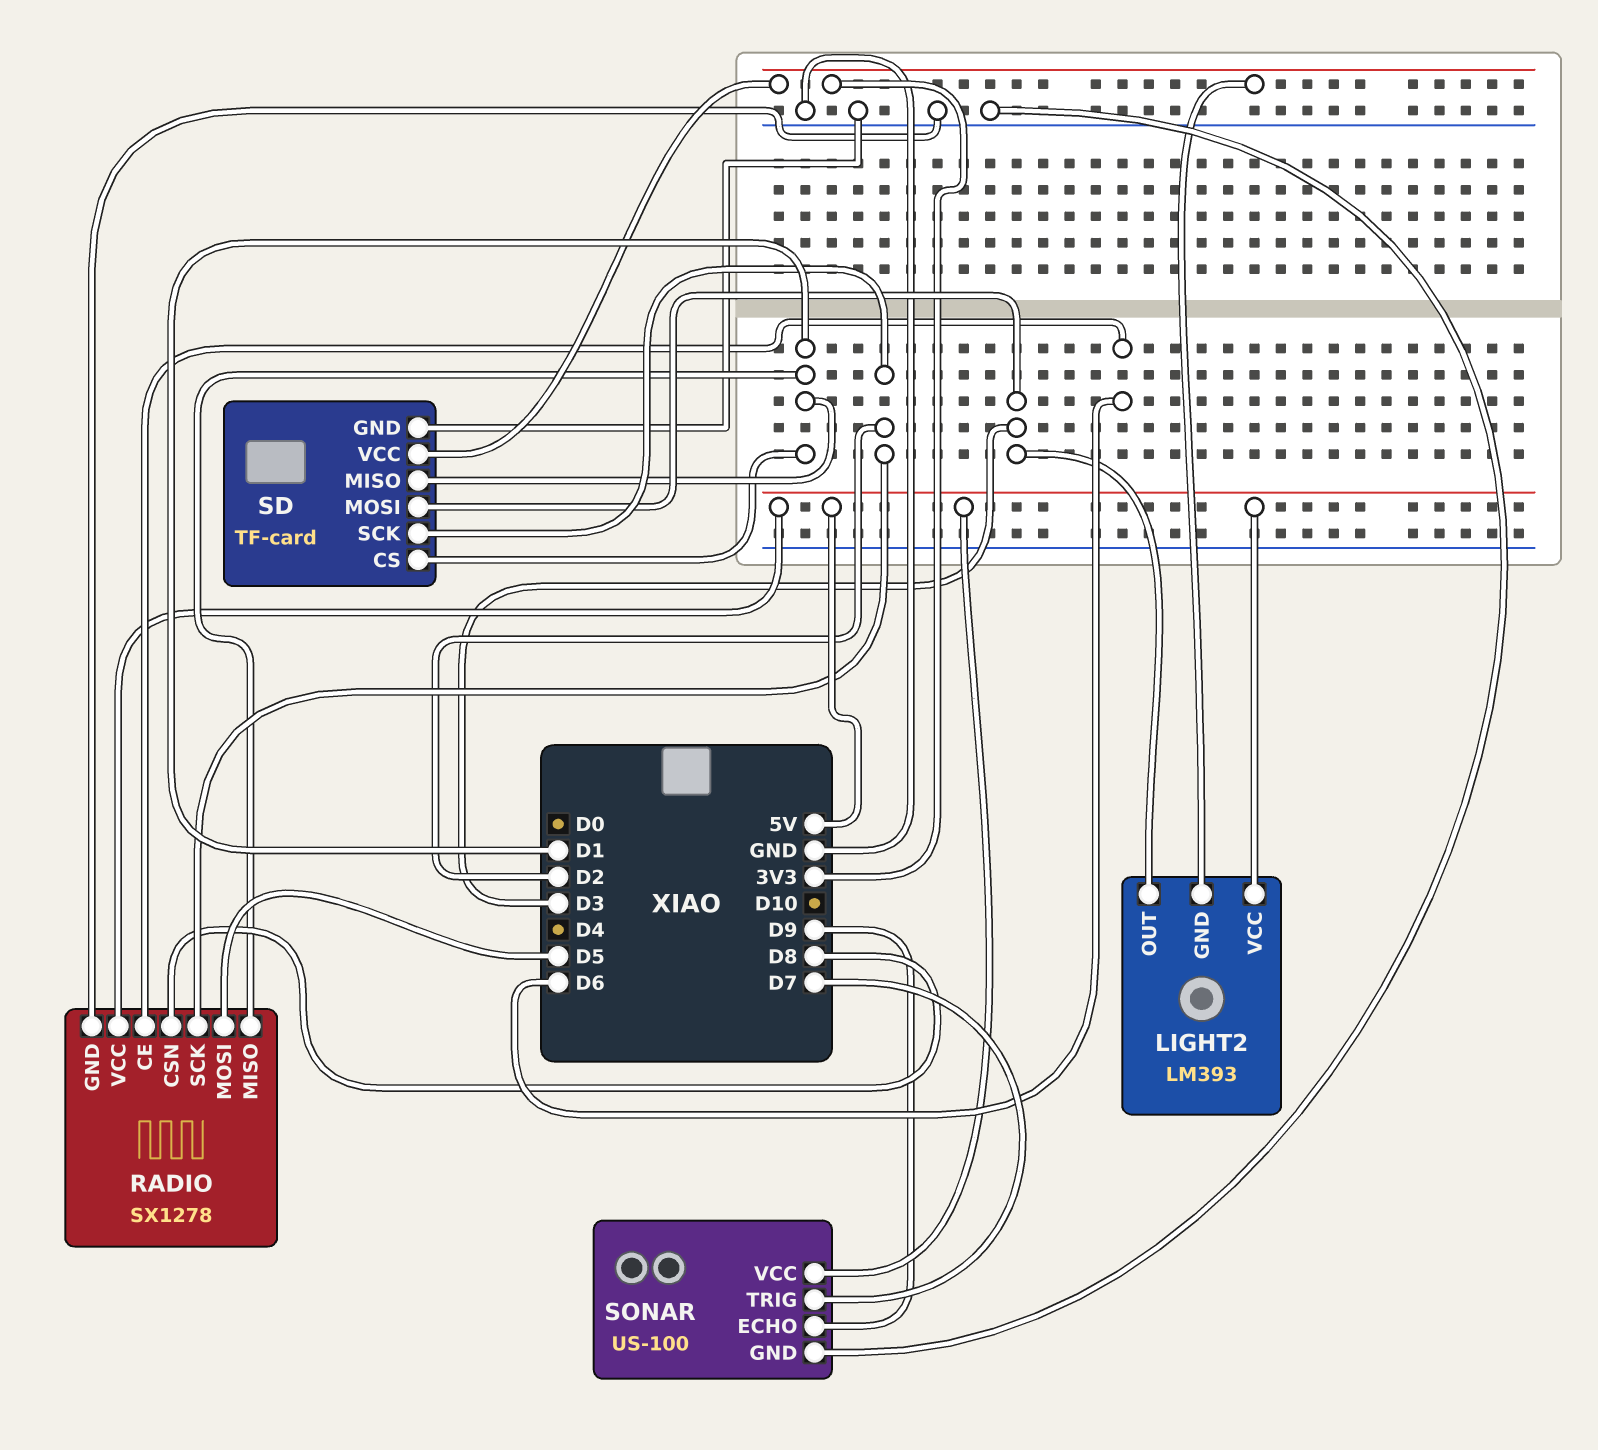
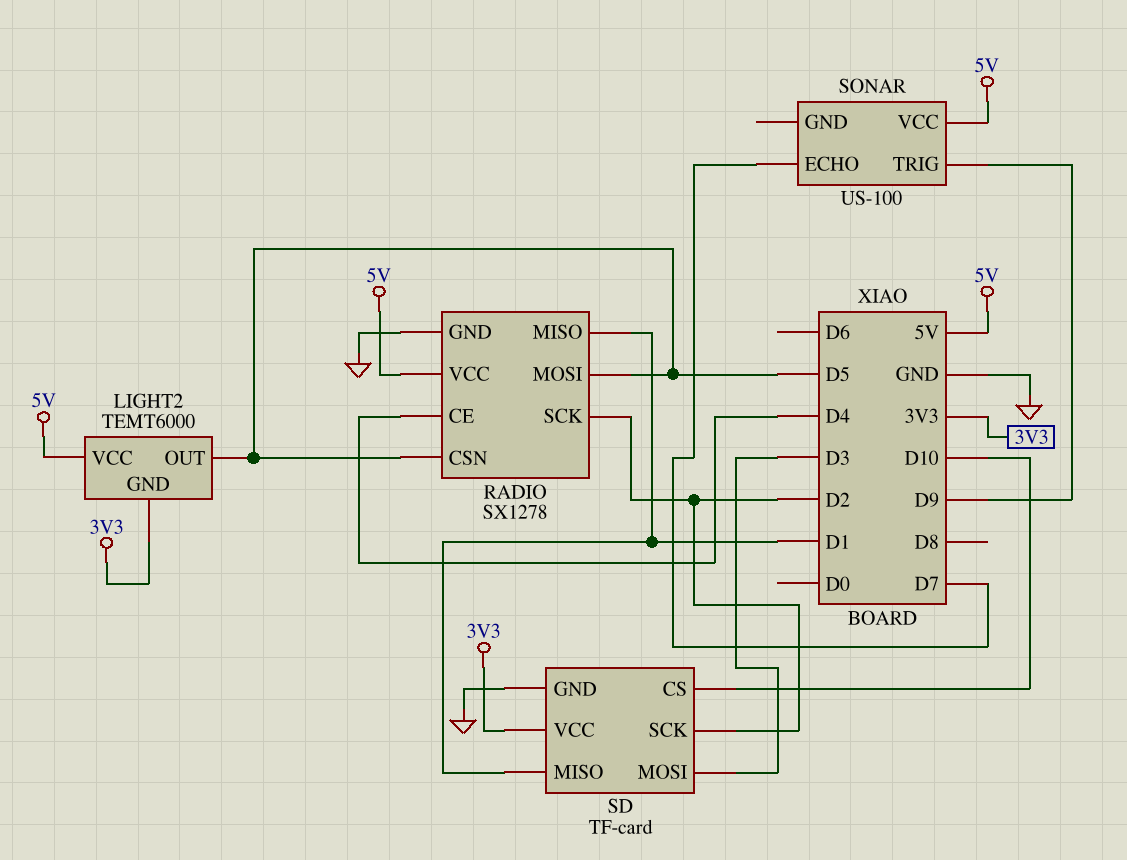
LIGHT2: LM393 -> TEMT6000
LIGHT2 pin OUT: D3 -> D5
RADIO pin CE: D6 -> D4
RADIO pin CSN: D8 -> D5
SD pin CS: D1 -> D10
SONAR pin ECHO: D9 -> D7
SONAR pin GND: GND -> none
SONAR pin TRIG: D7 -> D9

